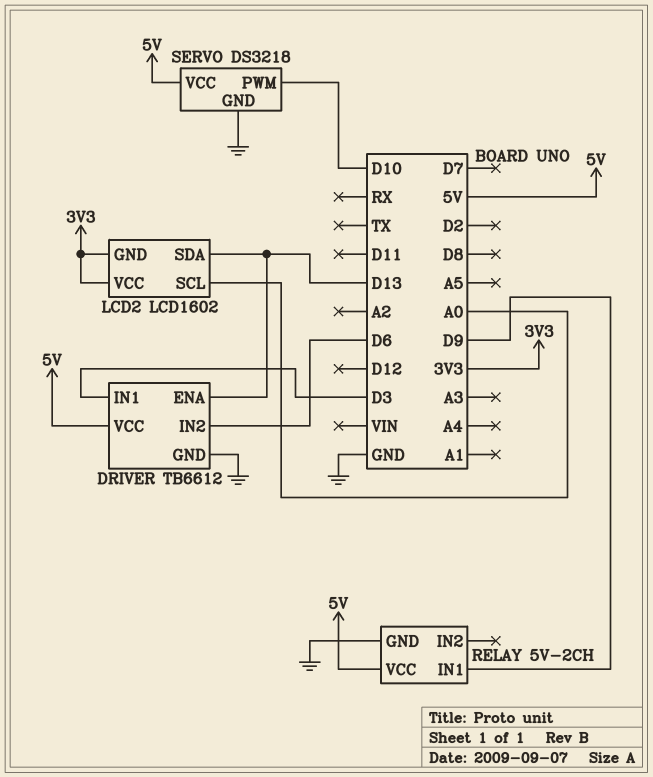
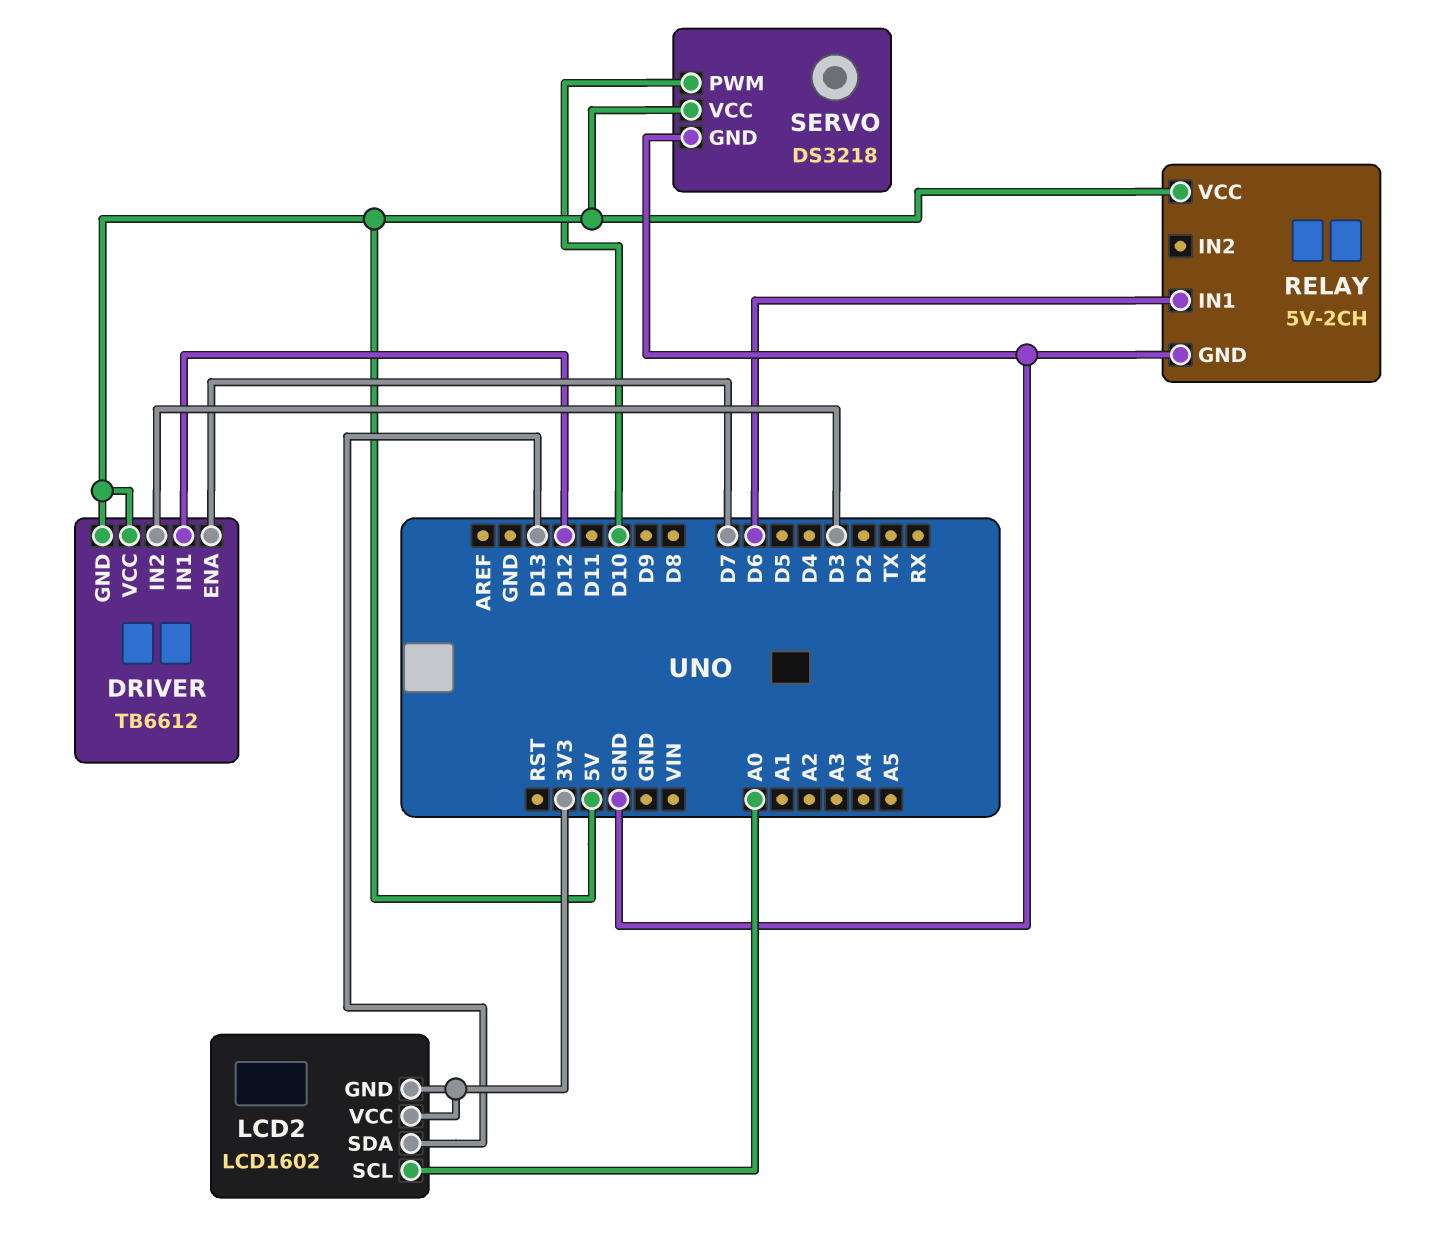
DRIVER pin ENA: D13 -> D7
DRIVER pin GND: GND -> 5V
DRIVER pin IN1: D3 -> D12
DRIVER pin IN2: D6 -> D3
RELAY pin IN1: D9 -> D6

